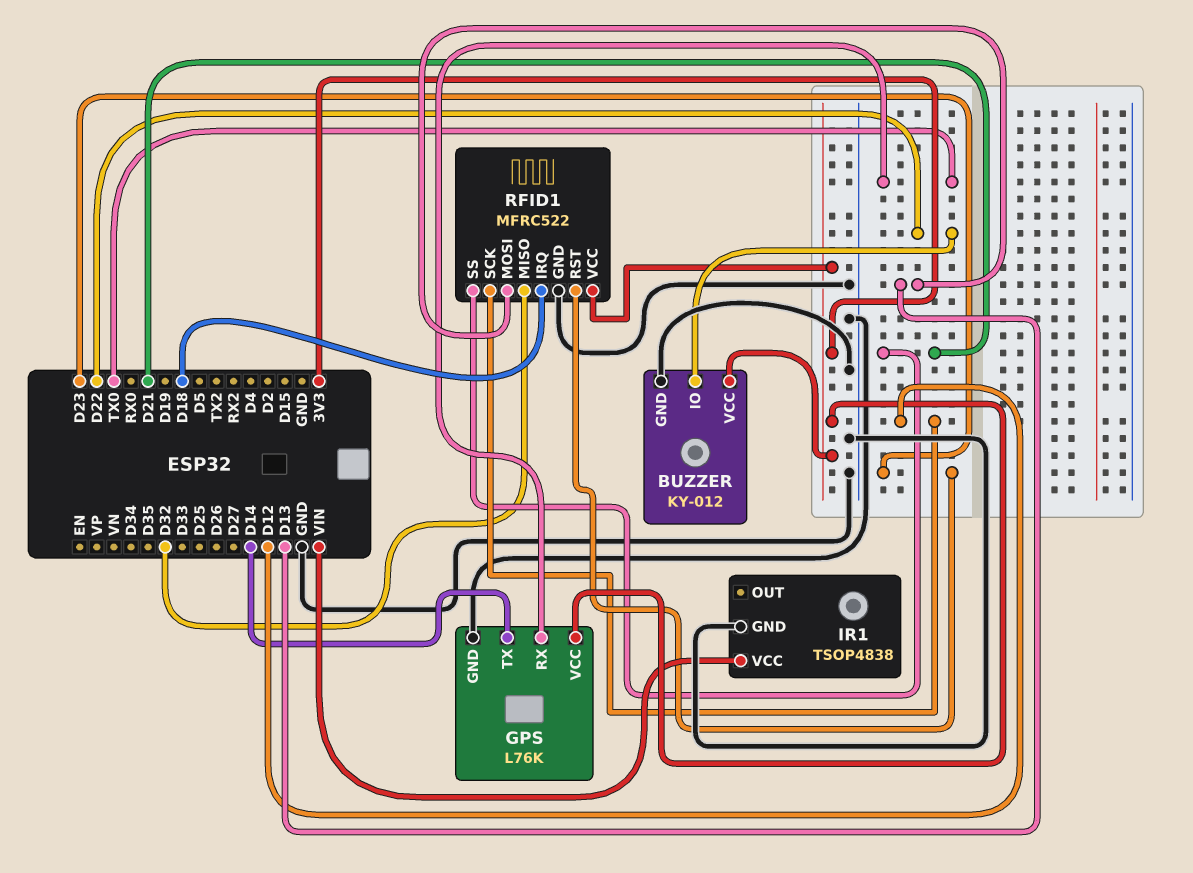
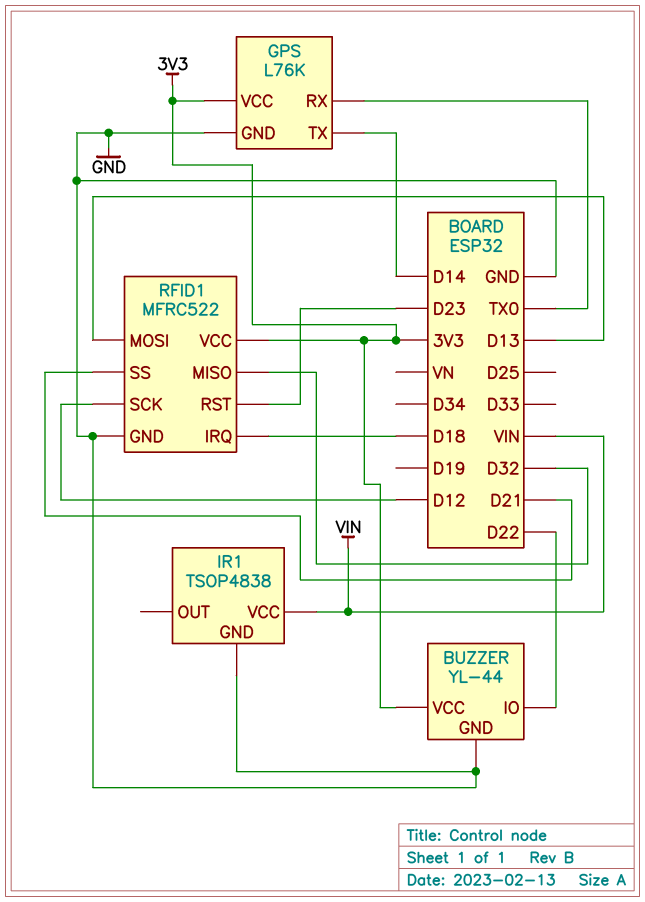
BUZZER: KY-012 -> YL-44

